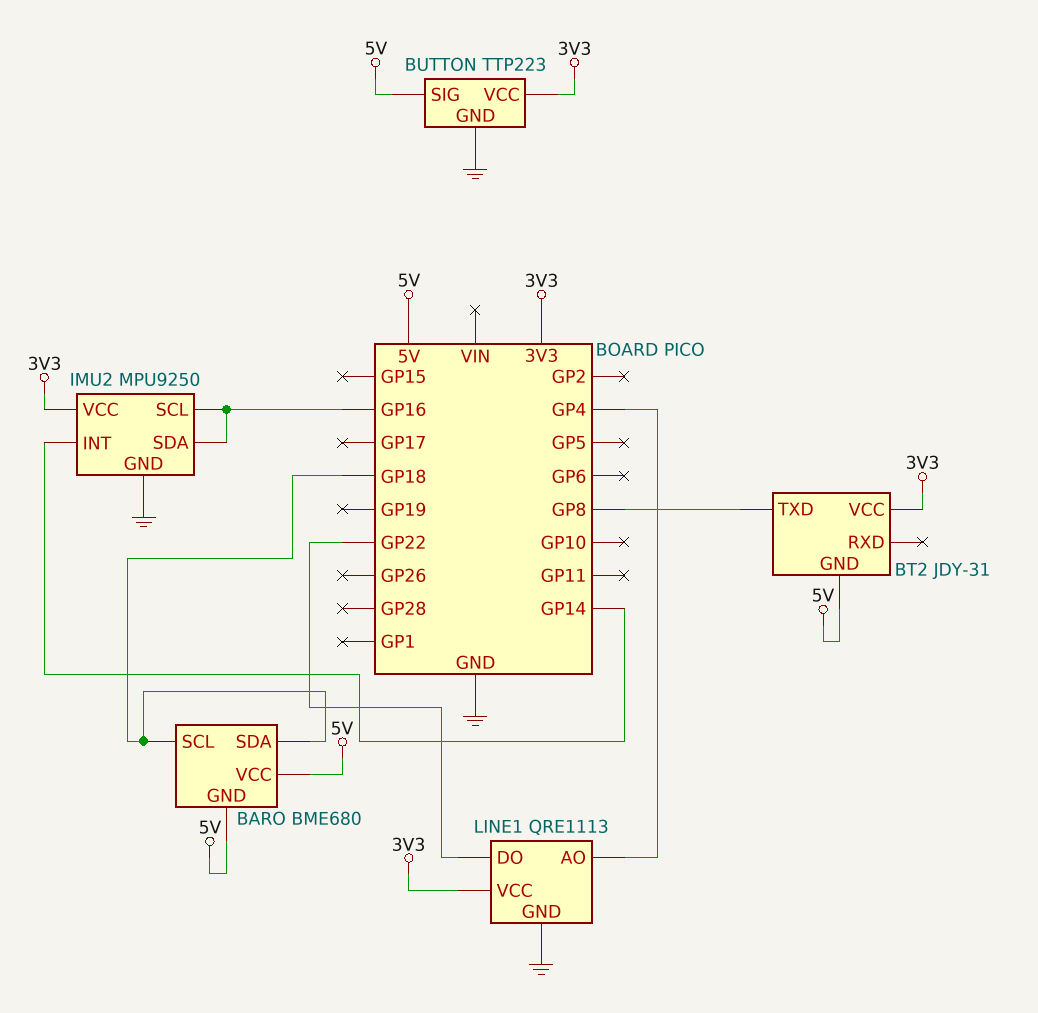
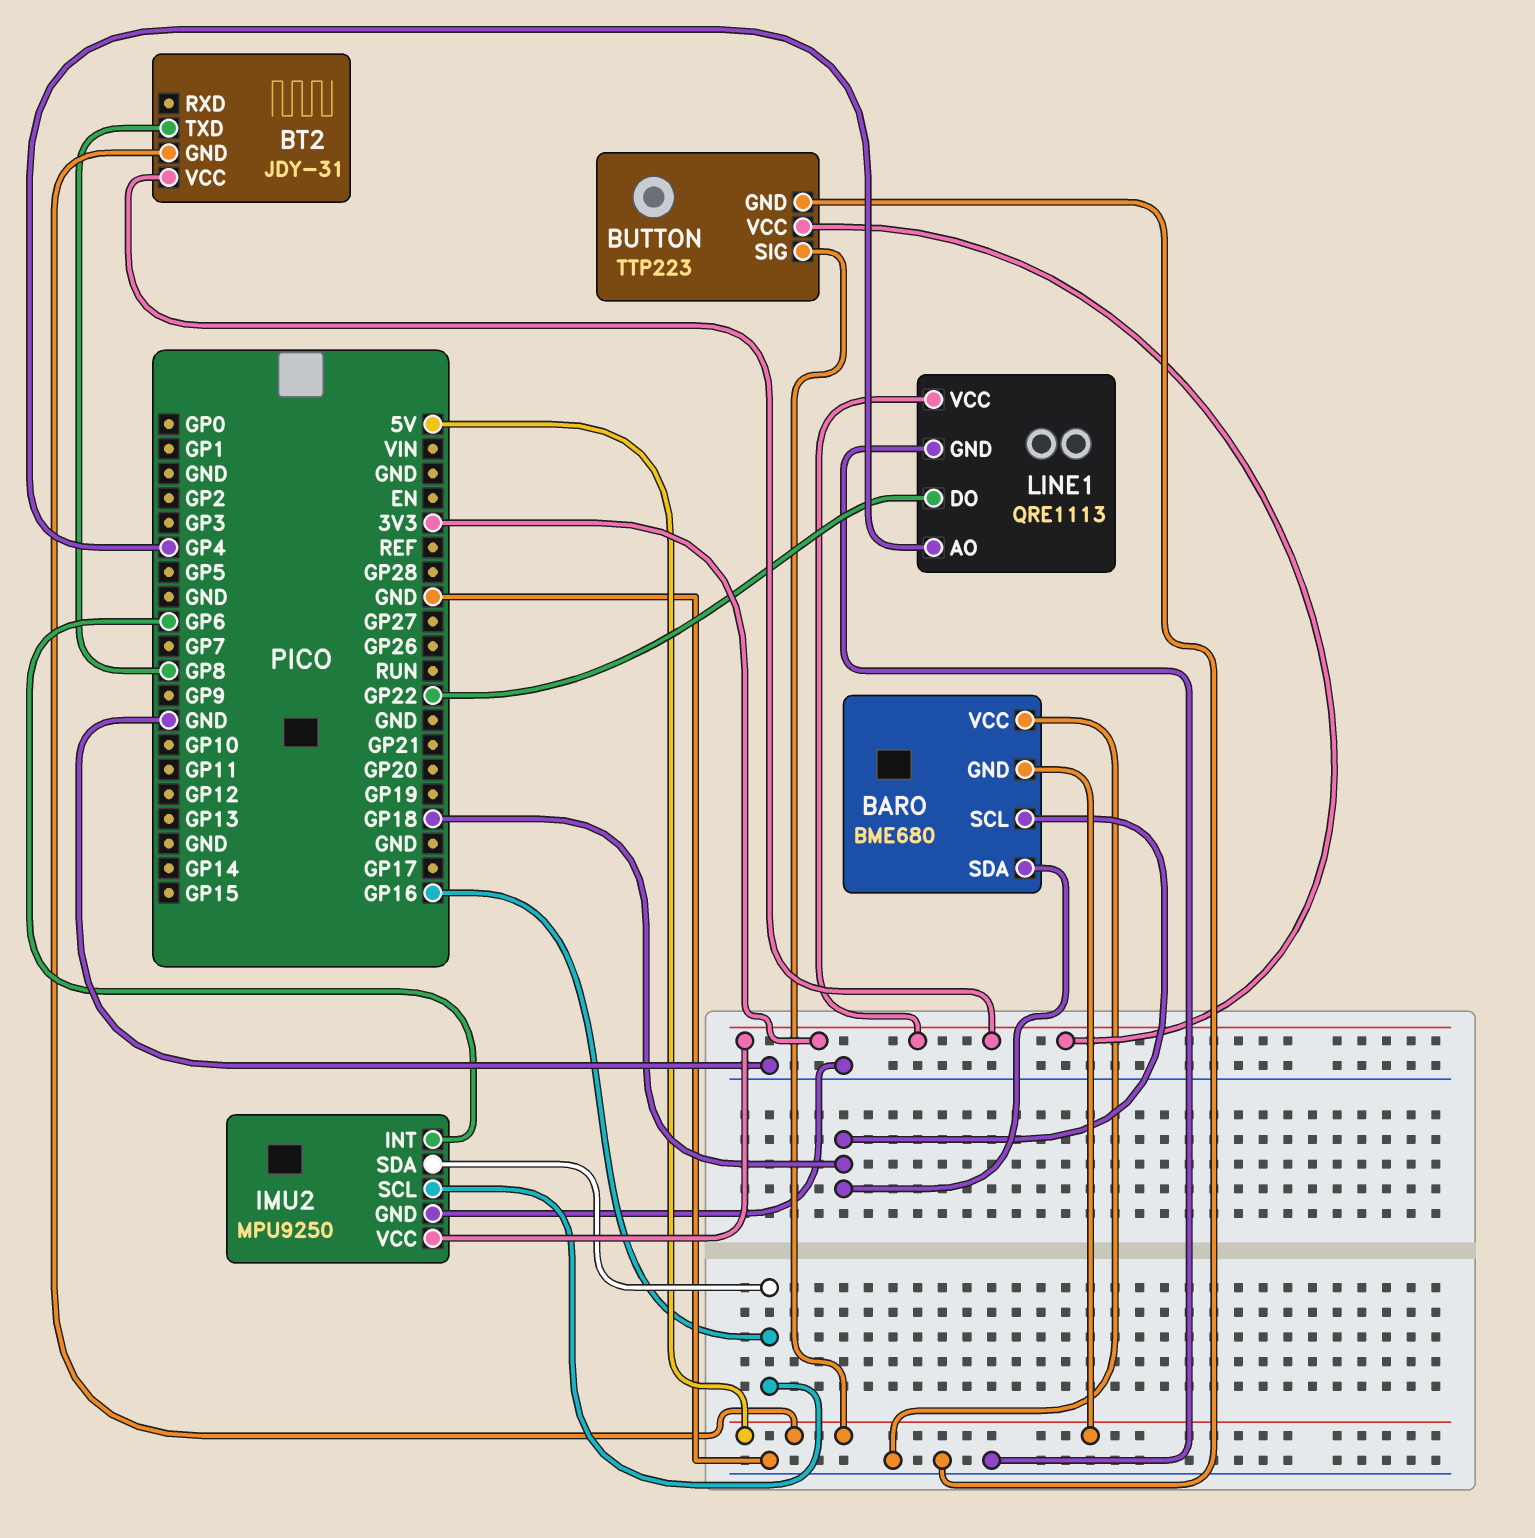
BARO pin VCC: 5V -> GND
IMU2 pin INT: GP14 -> GP6

